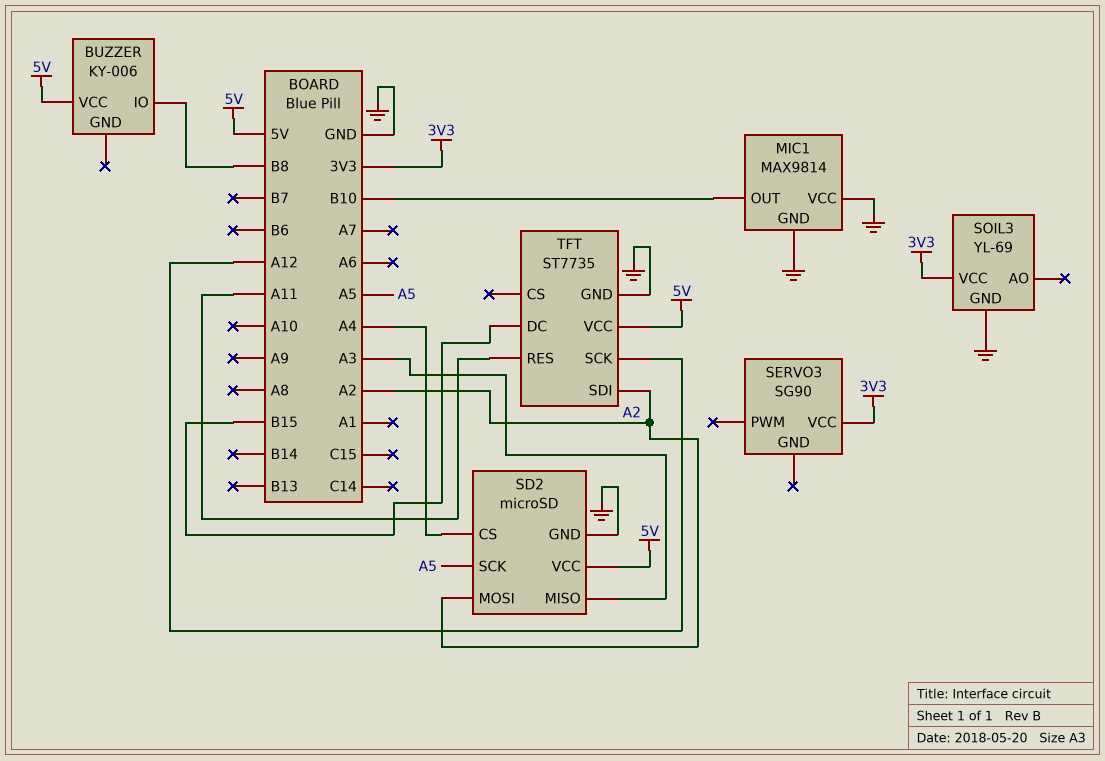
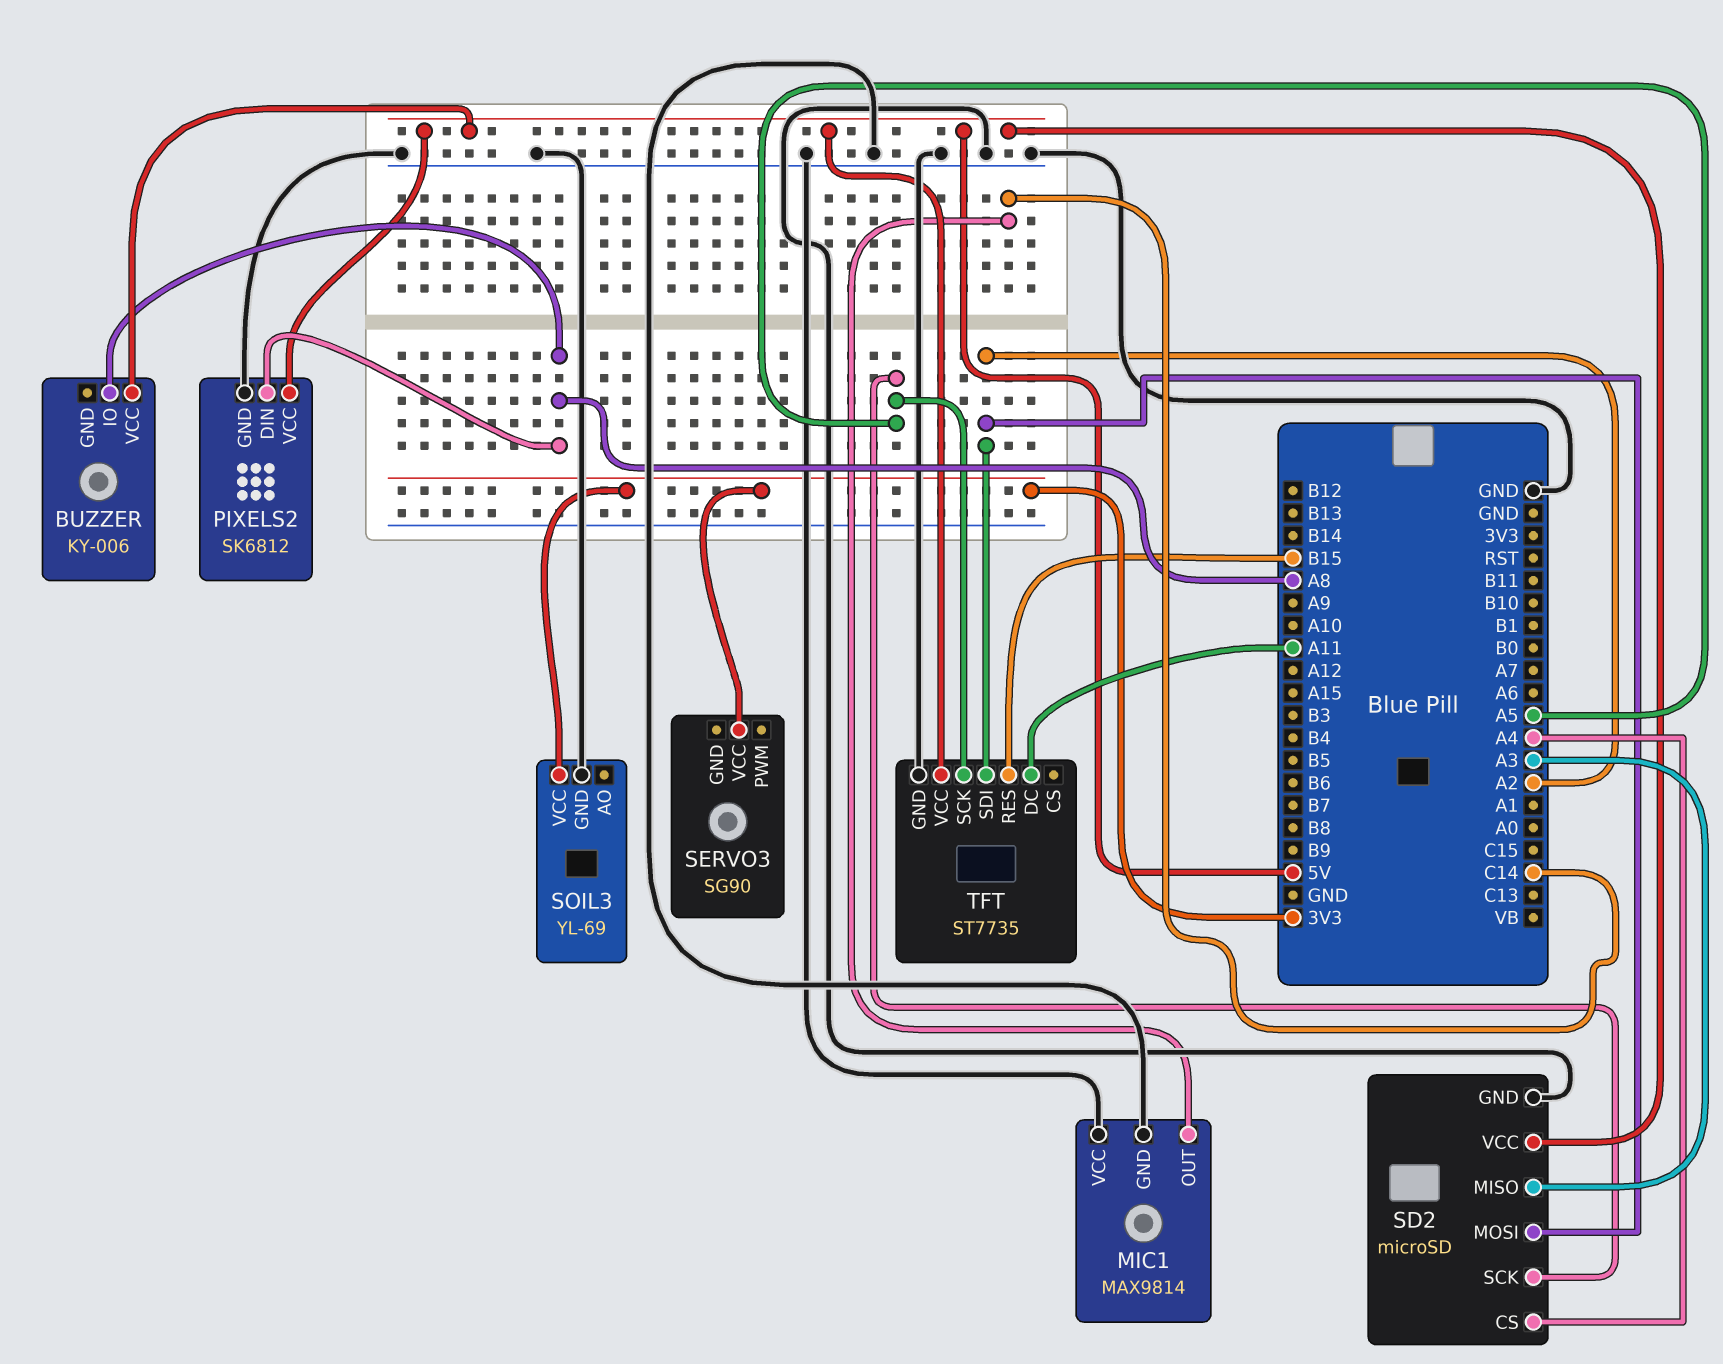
BUZZER pin IO: B8 -> A8
MIC1 pin OUT: B10 -> C14
PIXELS2: none -> SK6812
PIXELS2 pin DIN: none -> A8
PIXELS2 pin GND: none -> GND
PIXELS2 pin VCC: none -> 5V
TFT pin DC: B15 -> A11
TFT pin RES: A11 -> B15
TFT pin SCK: A12 -> A5

